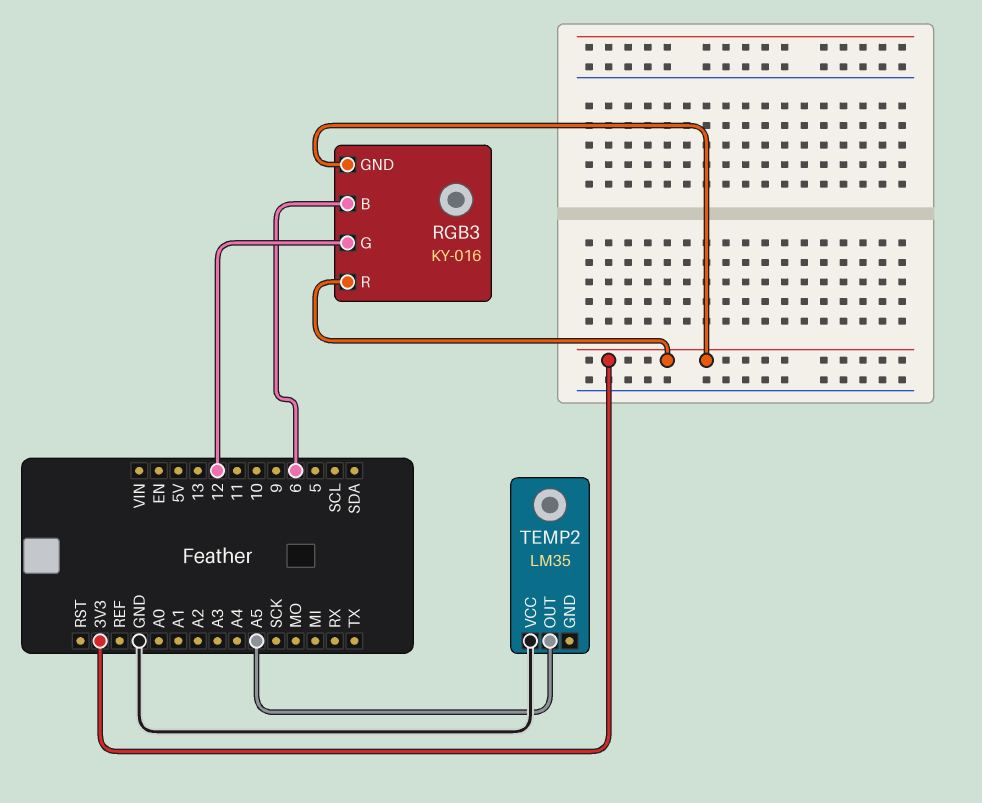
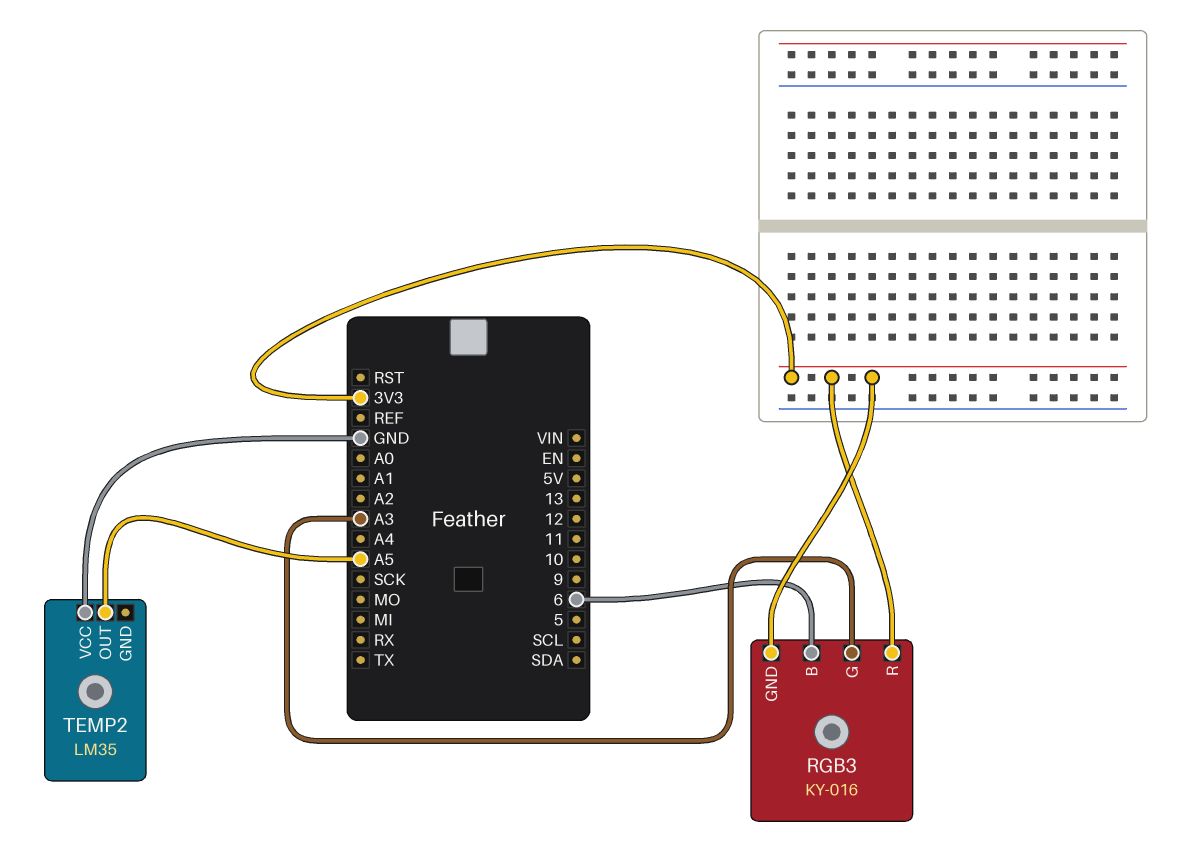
RGB3 pin G: 12 -> A3

